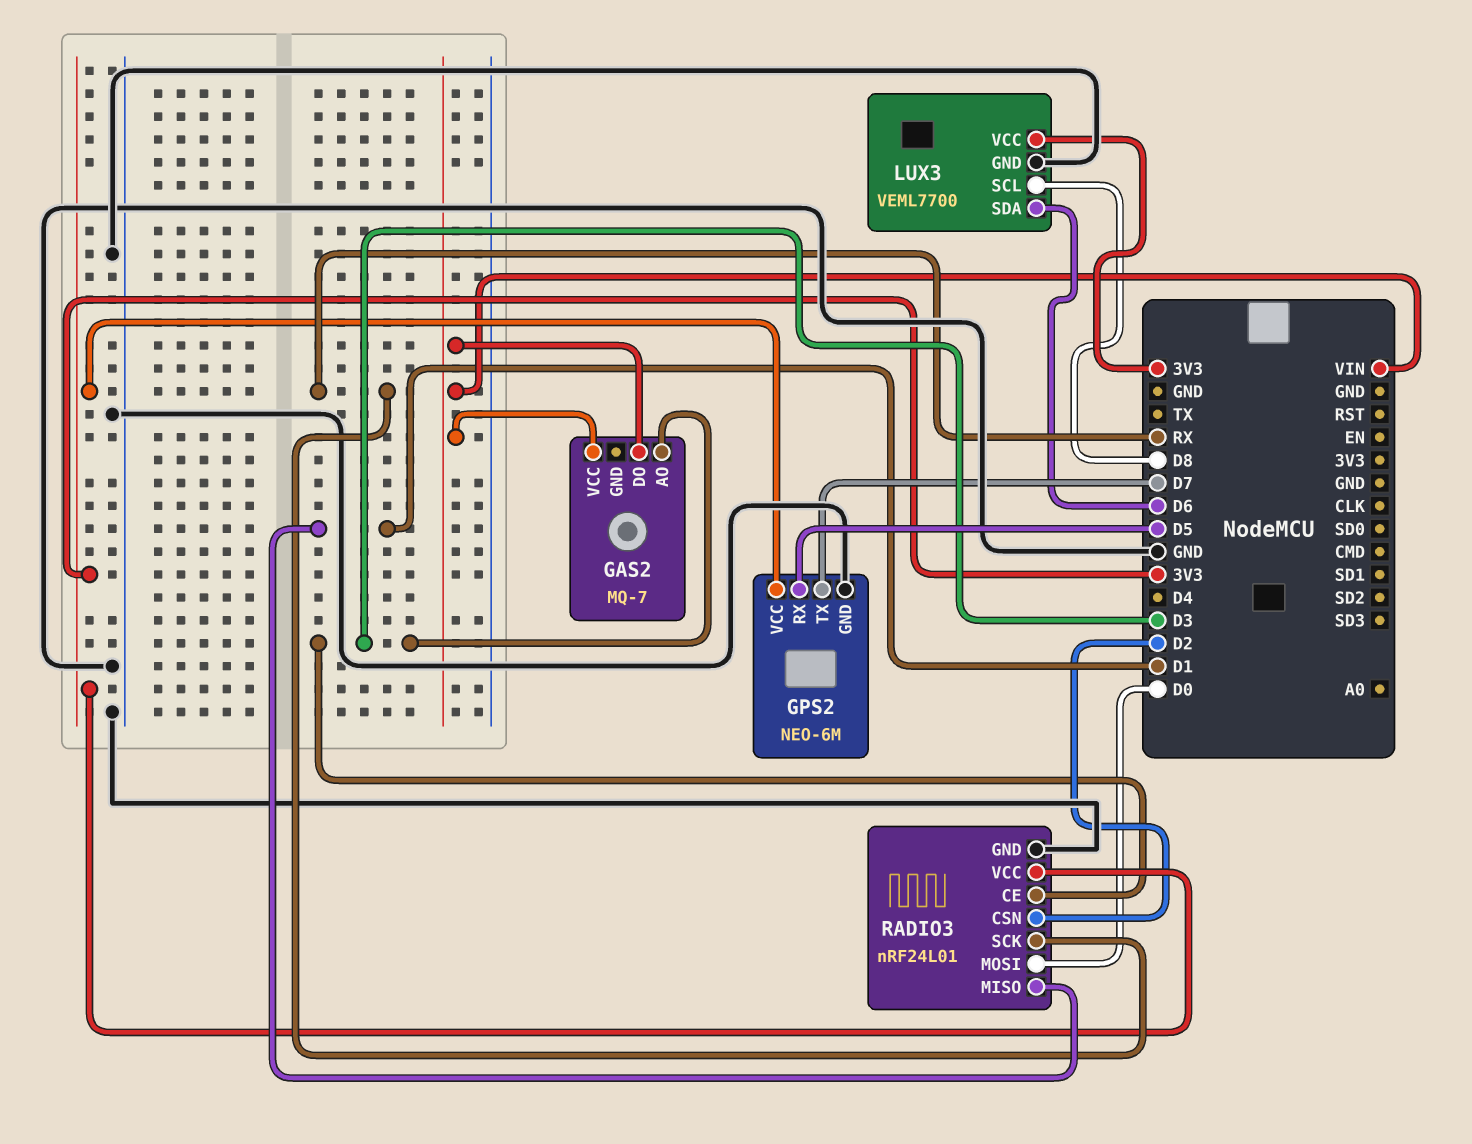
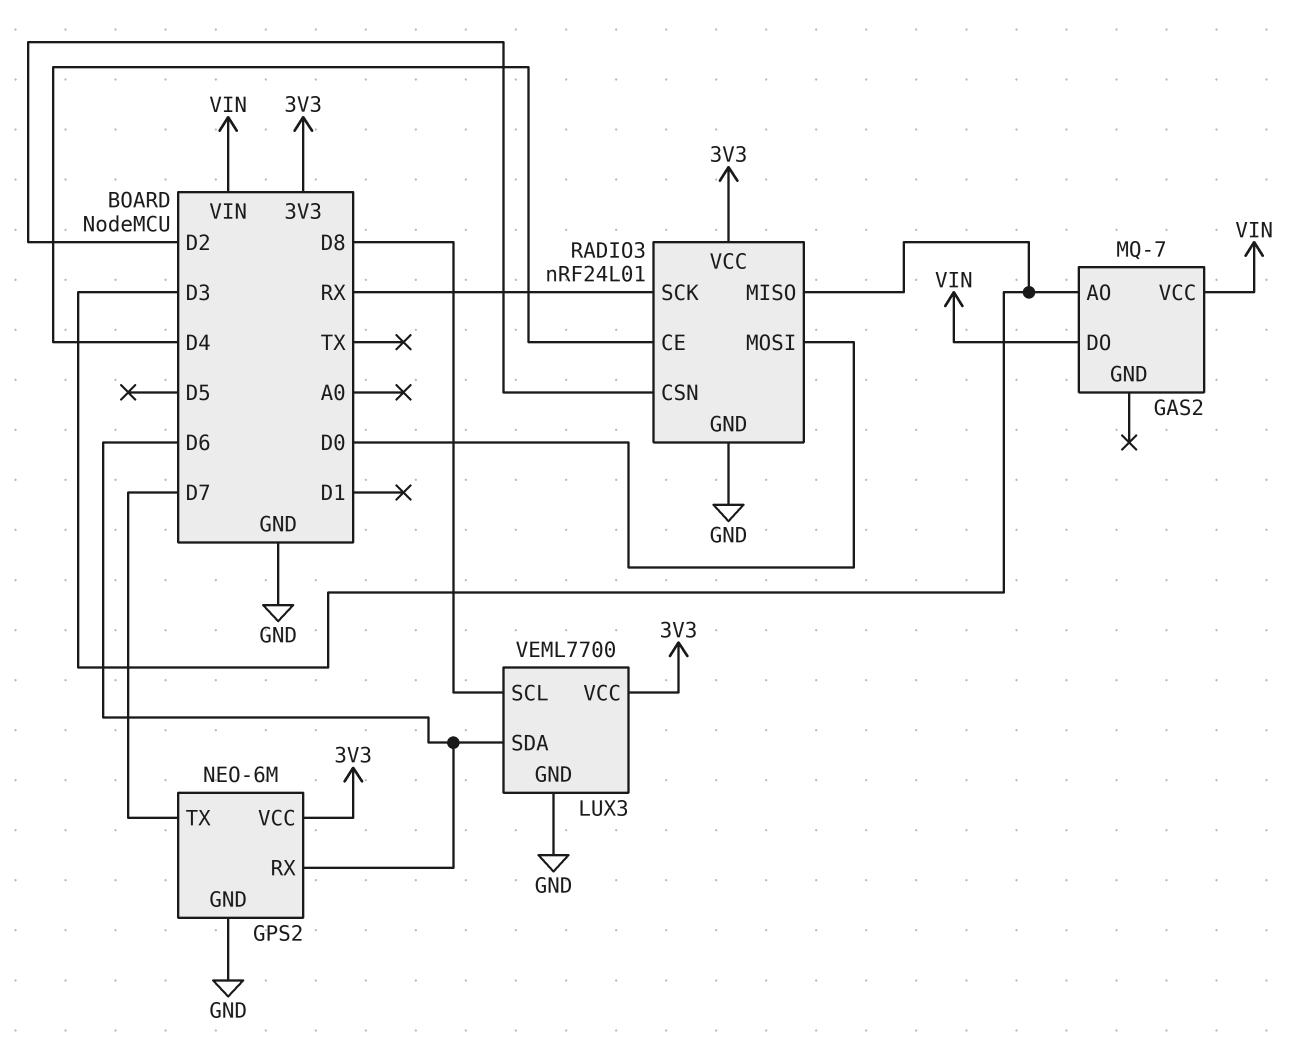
GPS2 pin RX: D5 -> D6
RADIO3 pin CE: D3 -> D4
RADIO3 pin MISO: D1 -> D3

